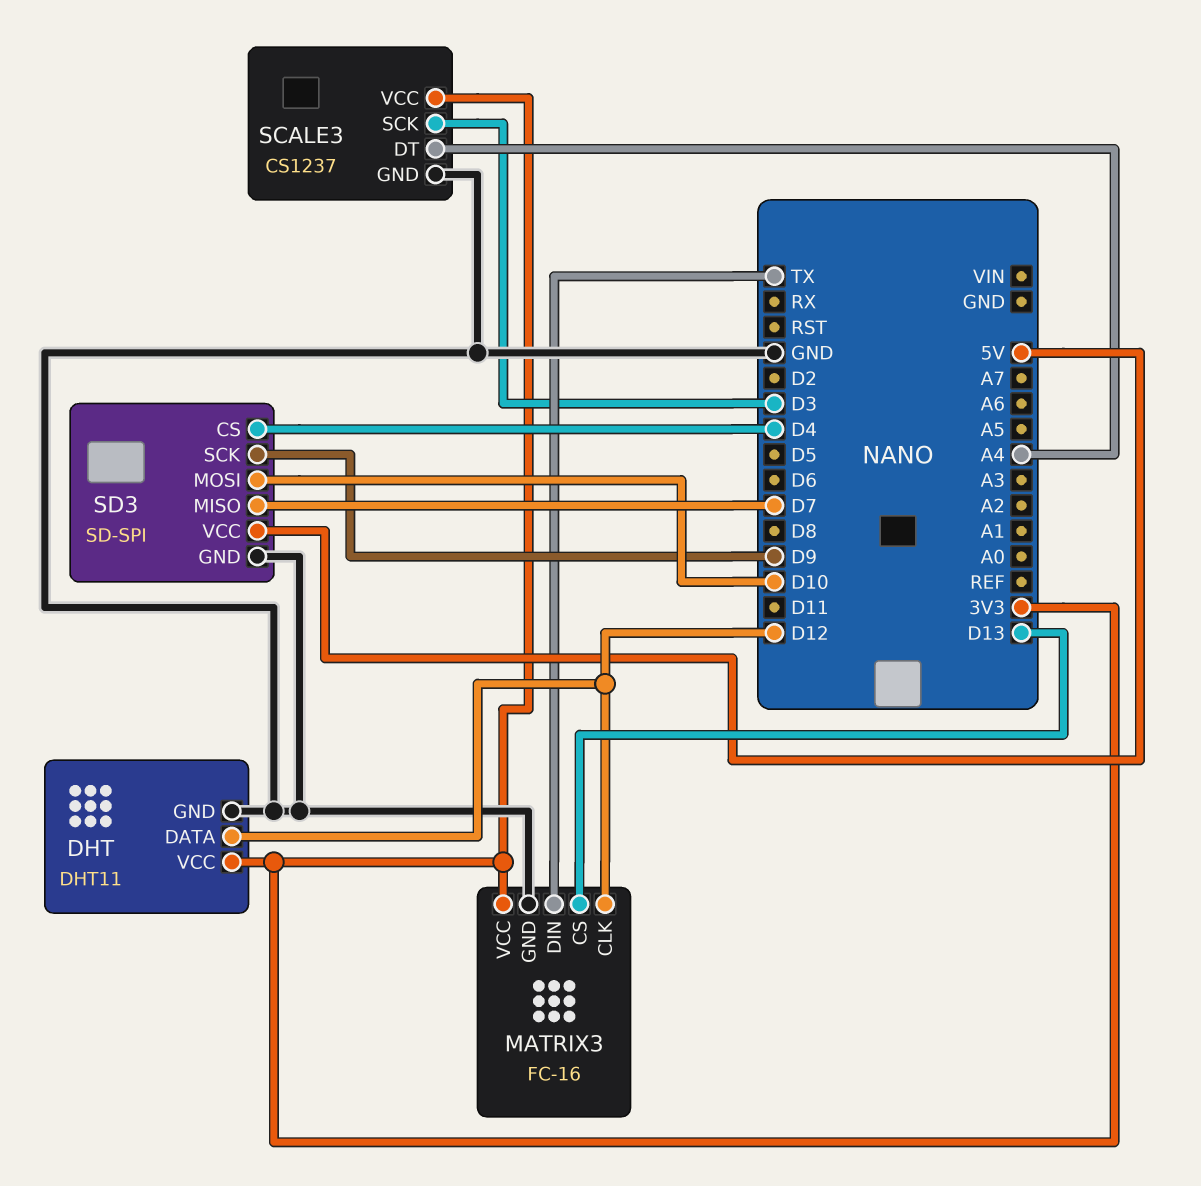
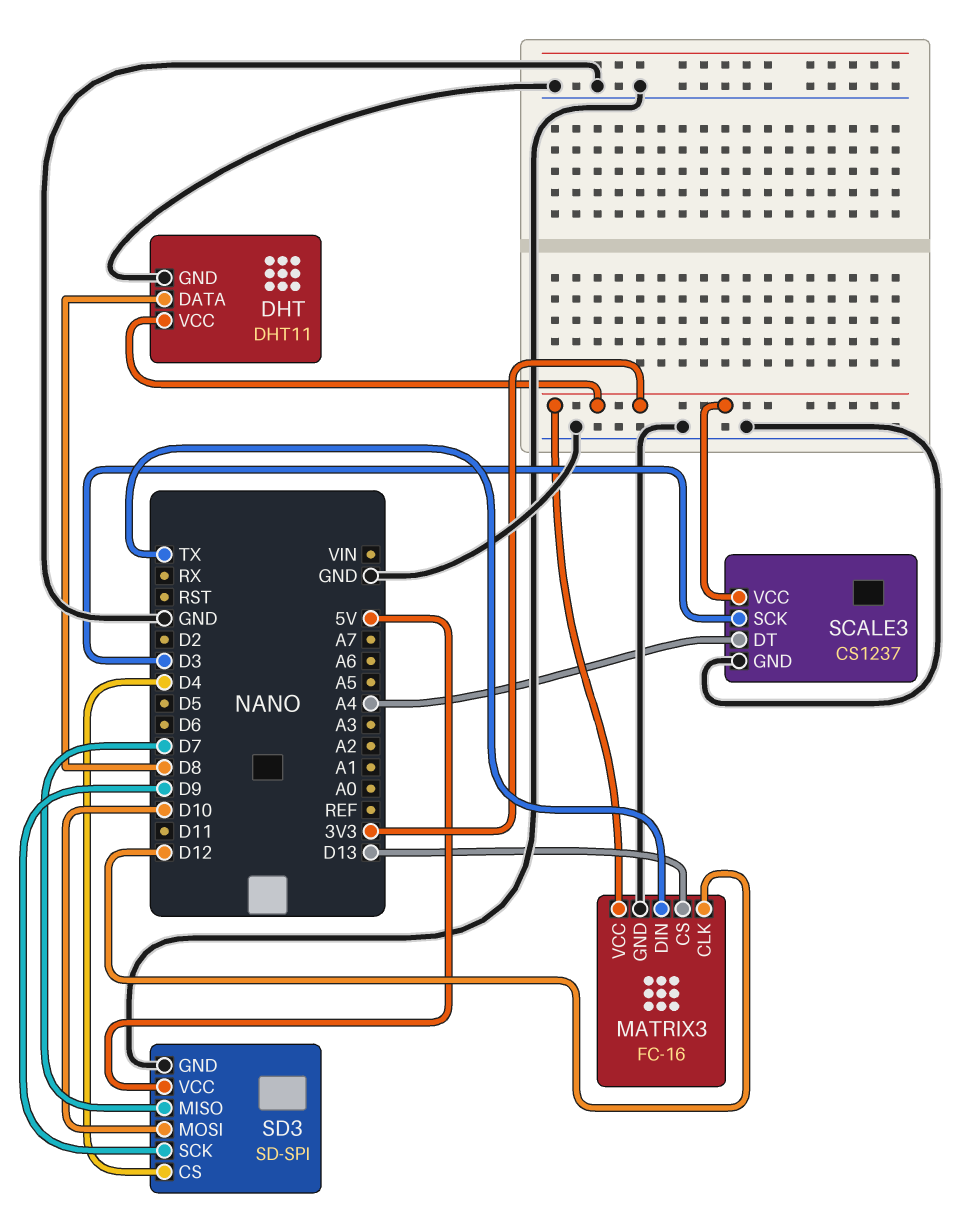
DHT pin DATA: D12 -> D8

